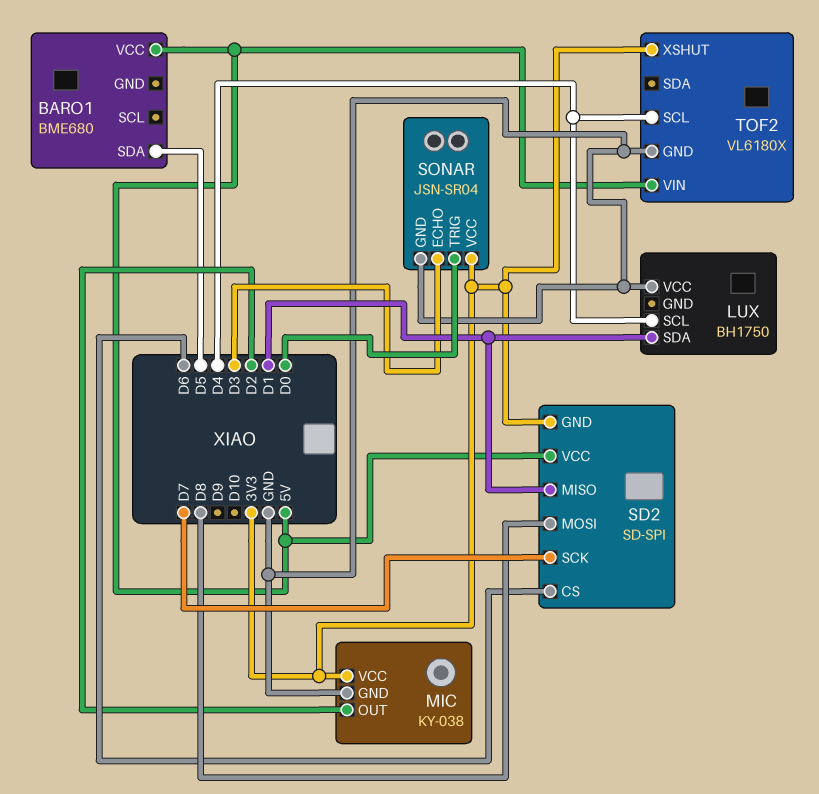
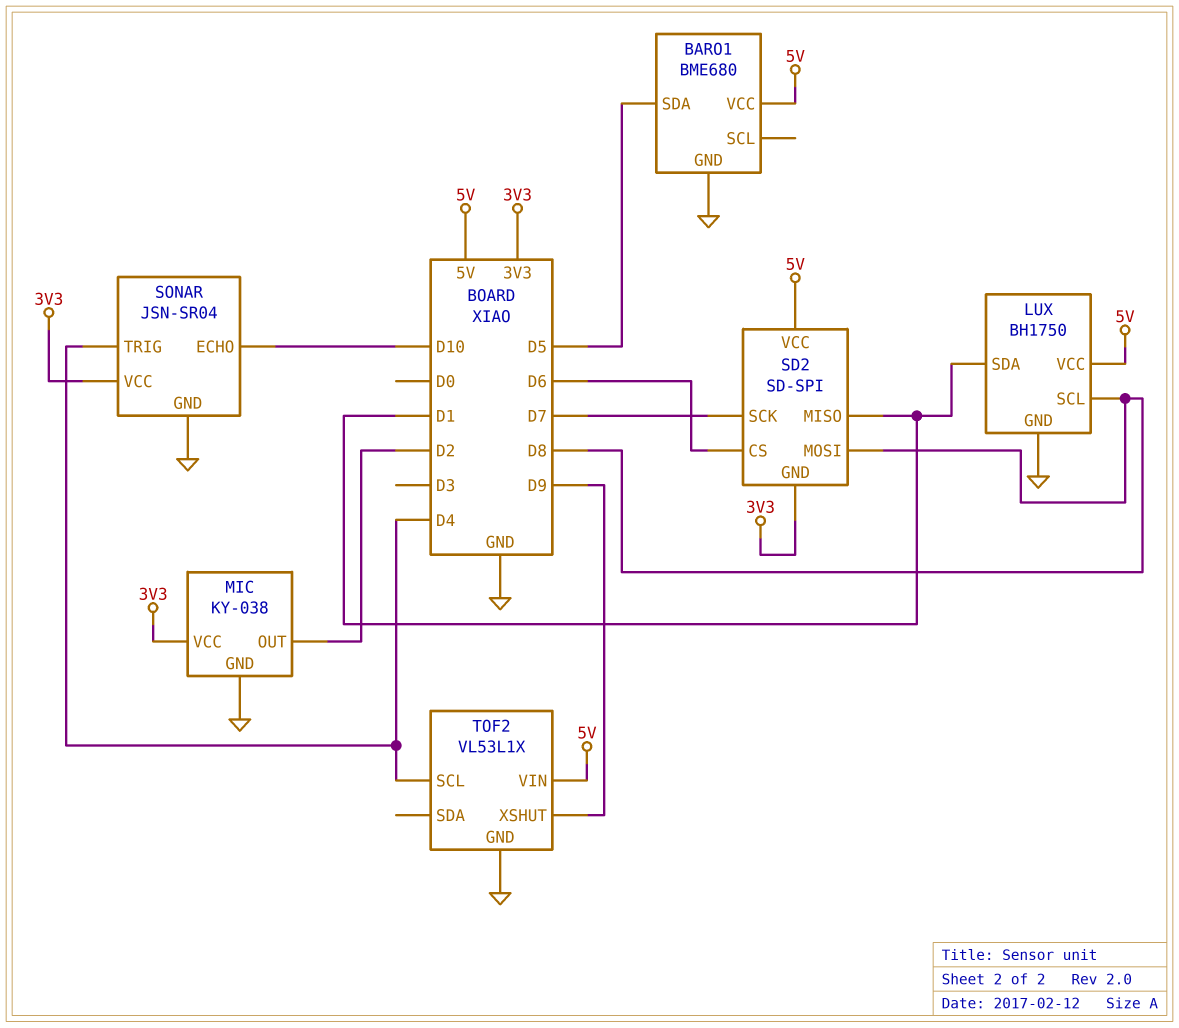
BARO1 pin GND: none -> GND
LUX pin GND: none -> GND
LUX pin SCL: D4 -> D8
LUX pin VCC: GND -> 5V
SONAR pin ECHO: D3 -> D10
SONAR pin TRIG: D0 -> D4
TOF2: VL6180X -> VL53L1X
TOF2 pin XSHUT: 3V3 -> D9

